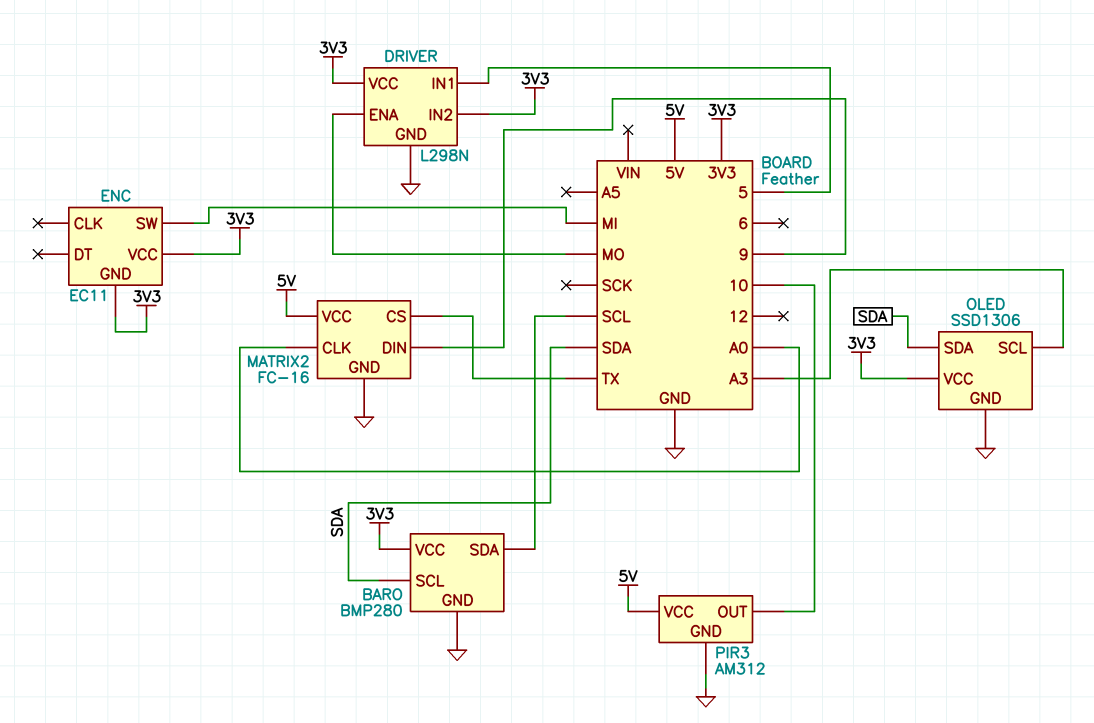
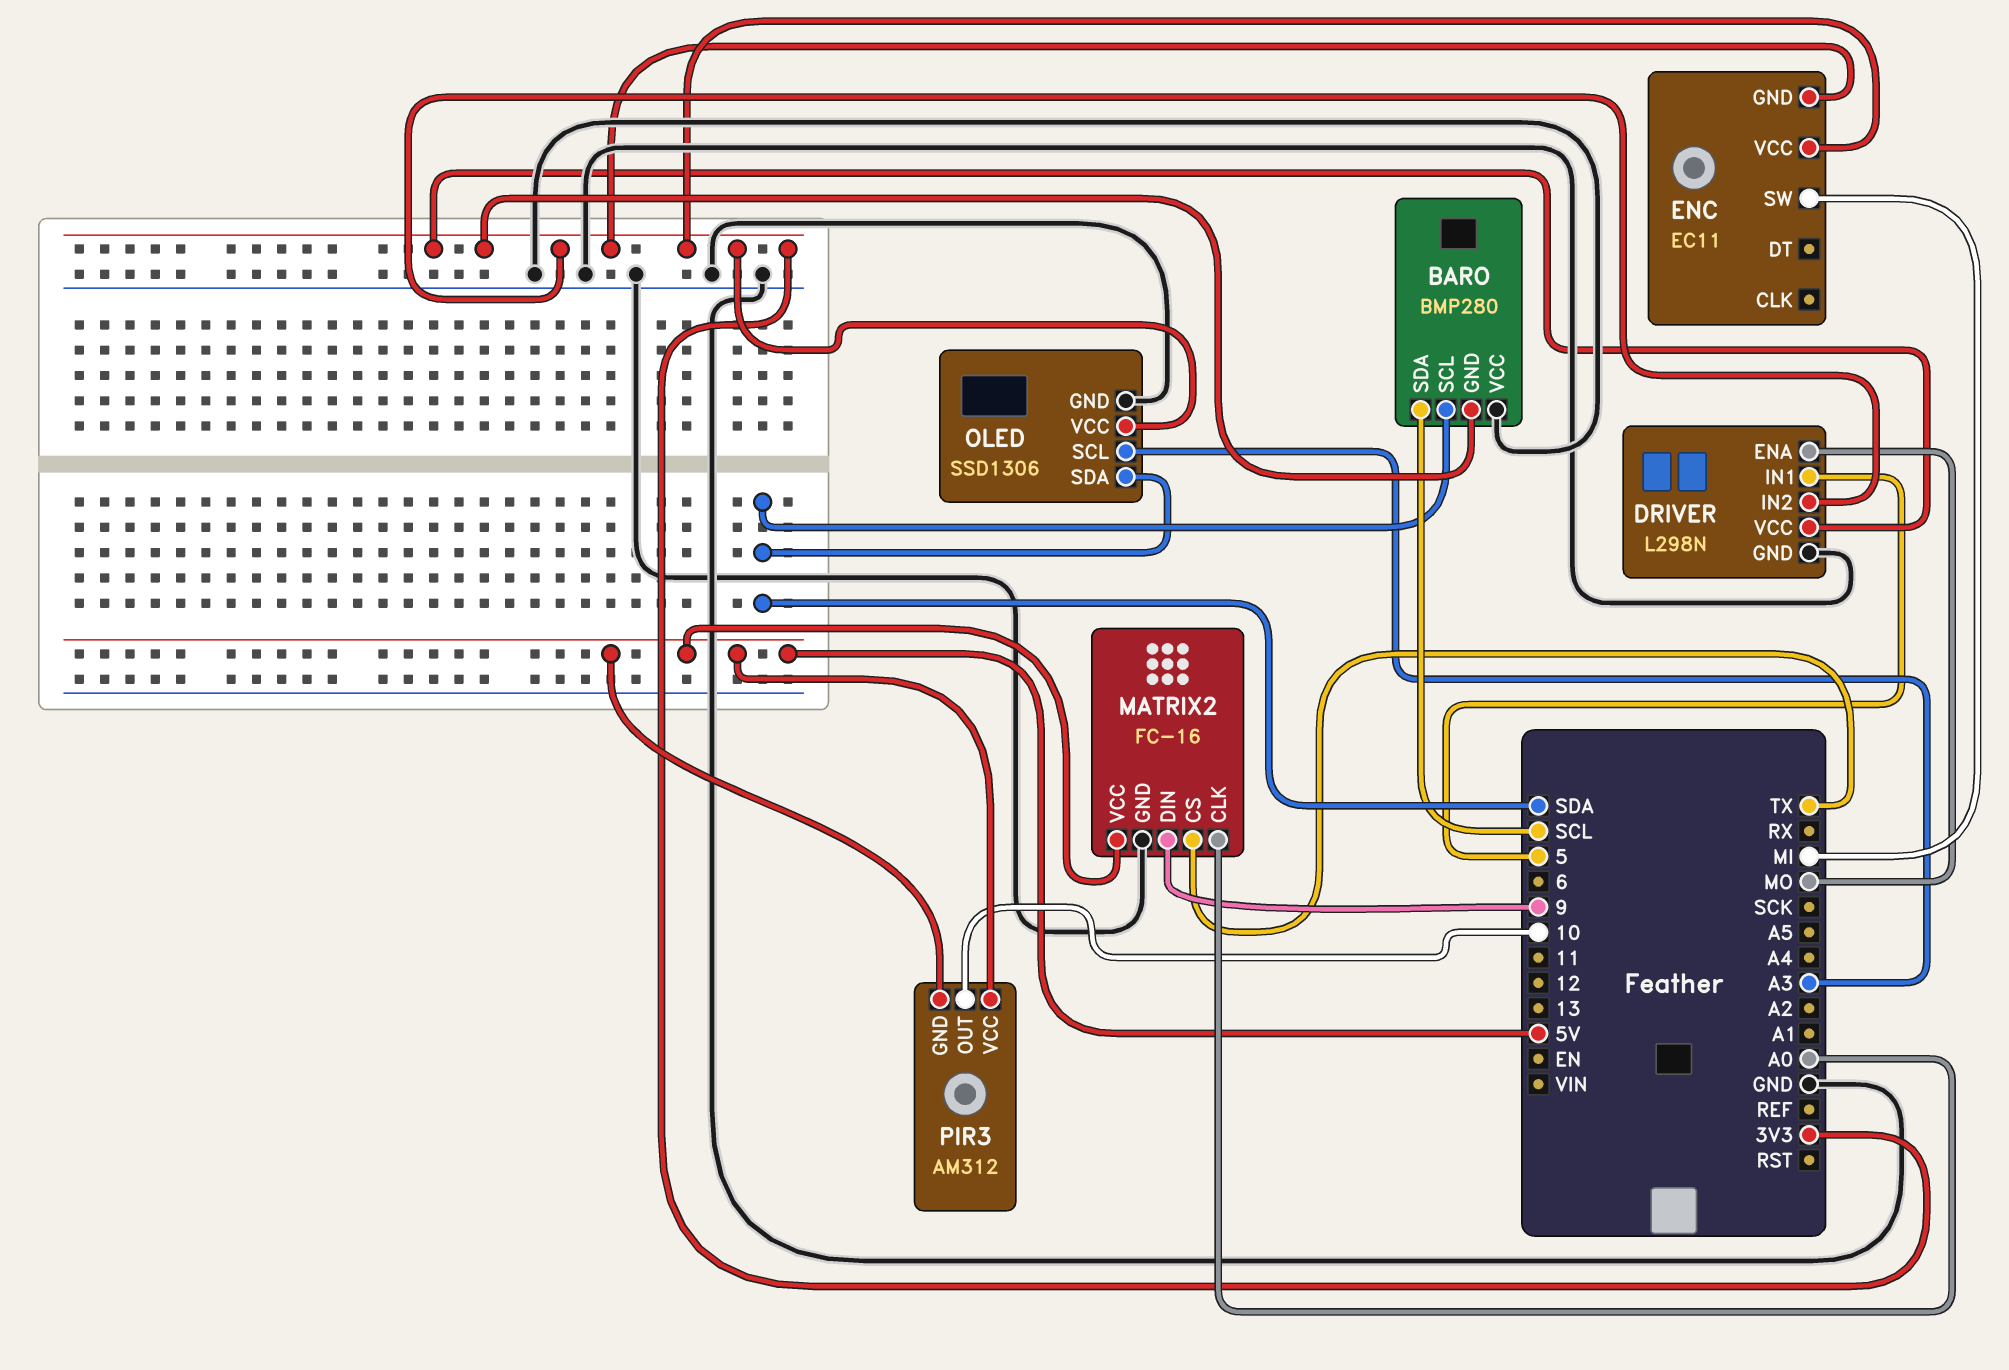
BARO pin GND: GND -> 3V3
BARO pin VCC: 3V3 -> GND
PIR3 pin GND: GND -> 5V

